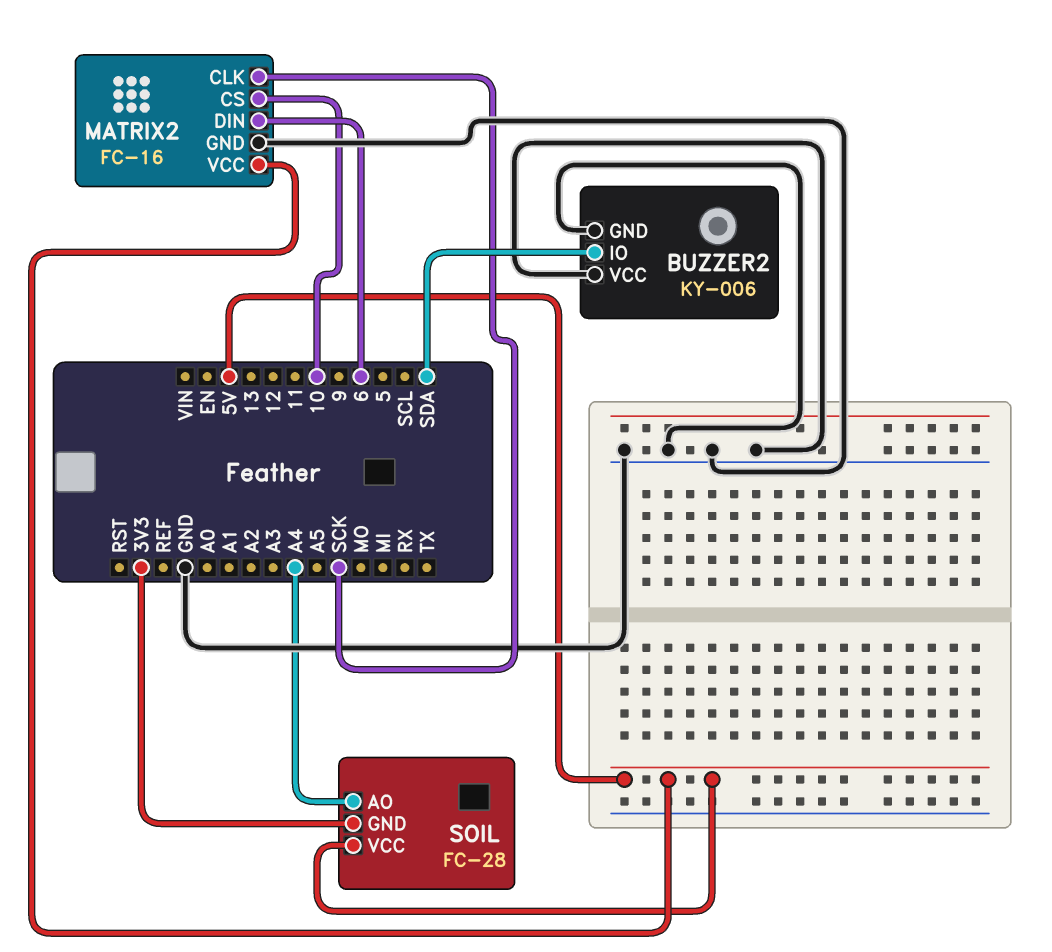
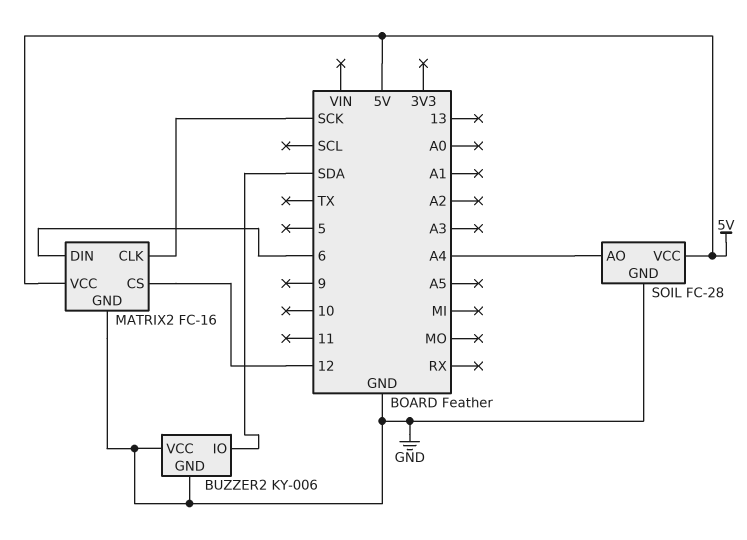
MATRIX2 pin CS: 10 -> 12
SOIL pin GND: 3V3 -> GND

